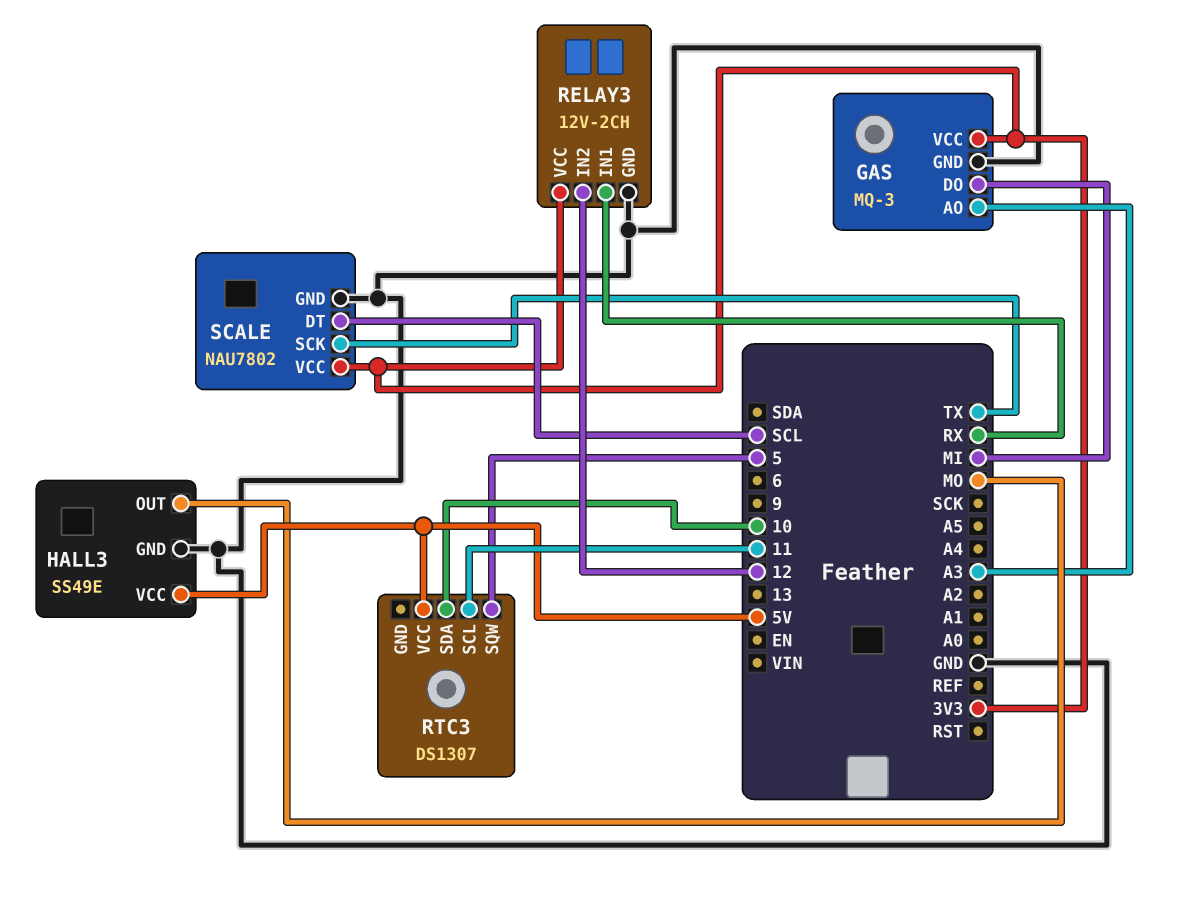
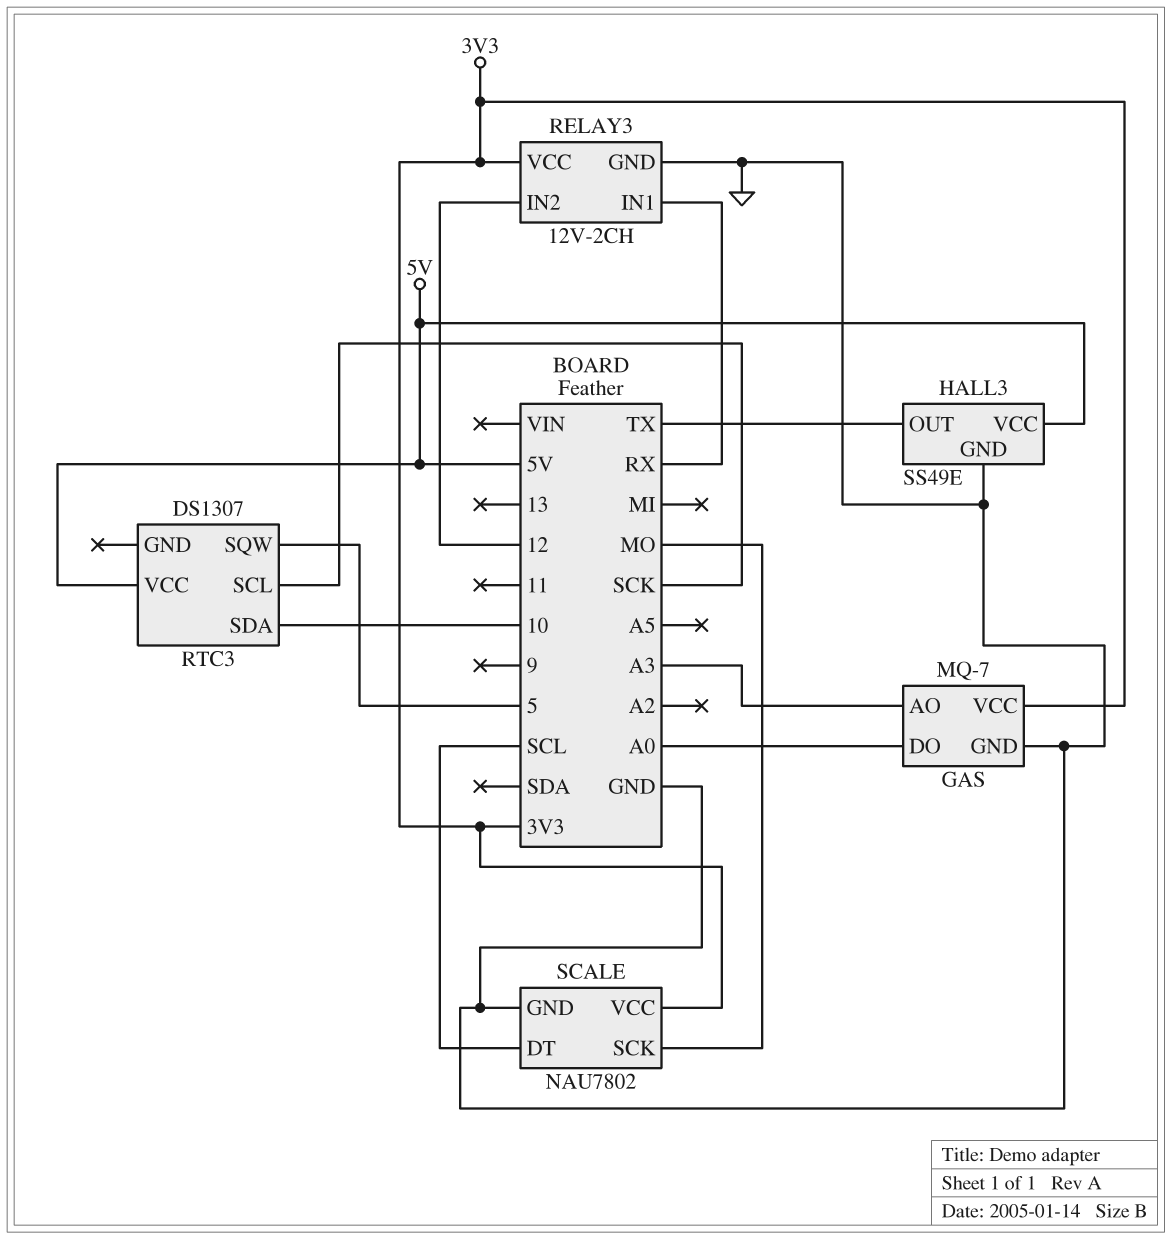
GAS: MQ-3 -> MQ-7
GAS pin DO: MI -> A0
HALL3 pin OUT: MO -> TX
RTC3 pin SCL: 11 -> SCK
SCALE pin SCK: TX -> MO

